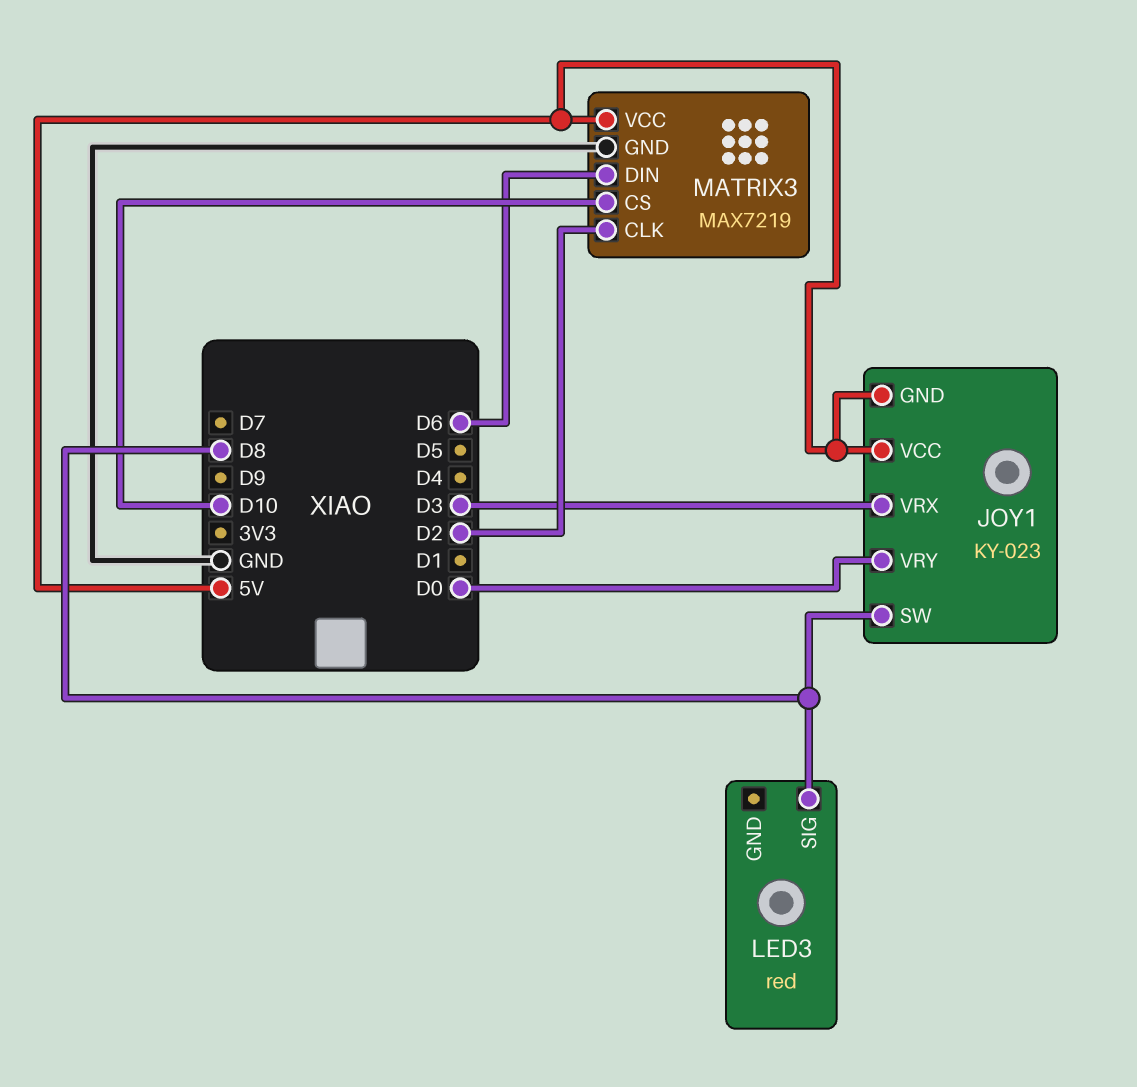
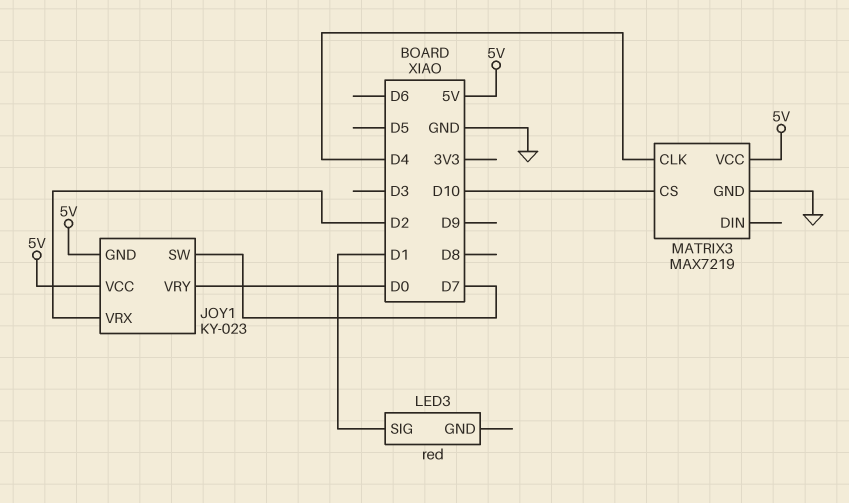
JOY1 pin SW: D8 -> D7
JOY1 pin VRX: D3 -> D2
LED3 pin SIG: D8 -> D1
MATRIX3 pin CLK: D2 -> D4
MATRIX3 pin DIN: D6 -> none

